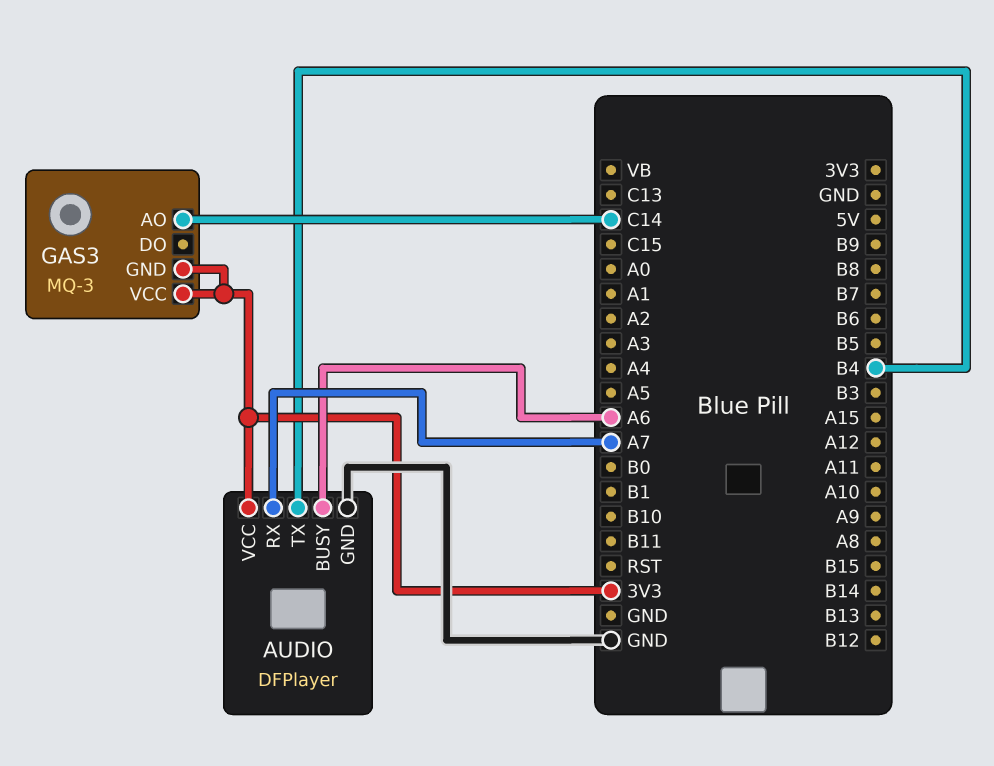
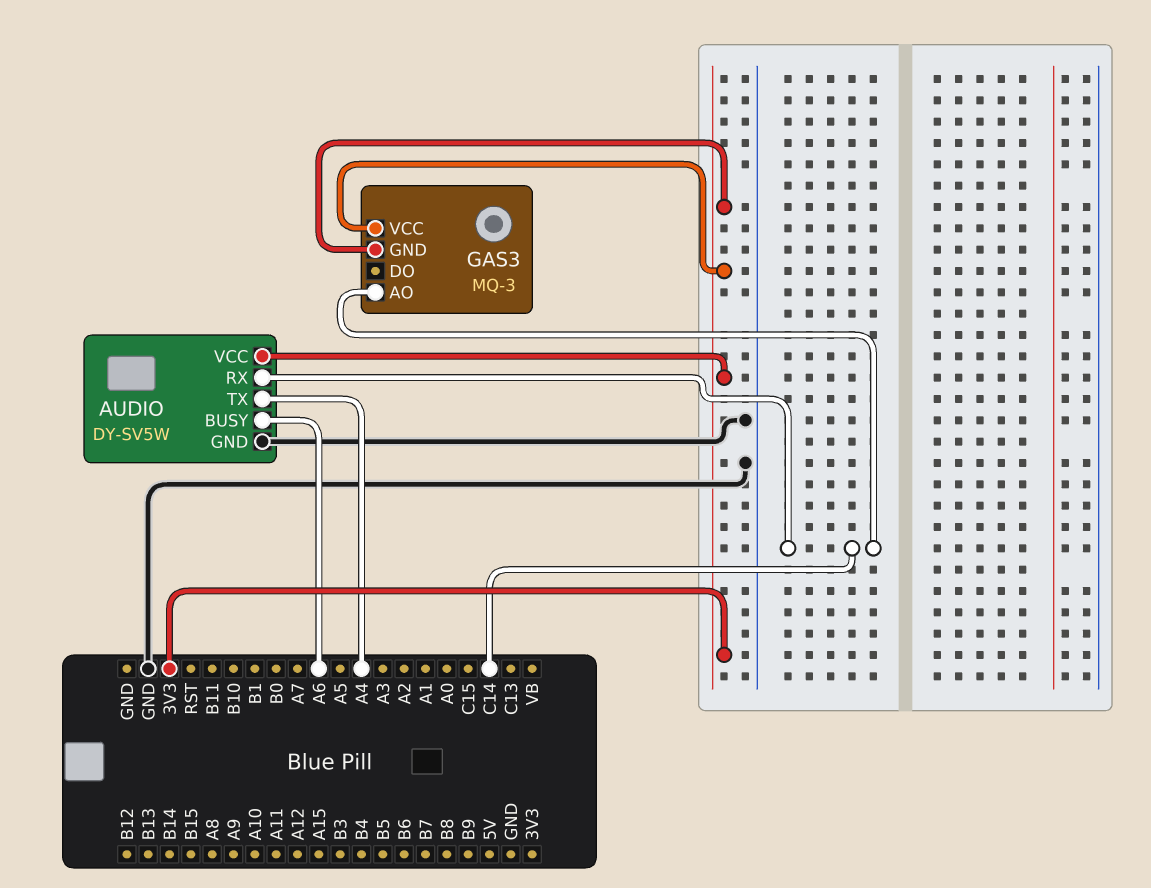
AUDIO: DFPlayer -> DY-SV5W
AUDIO pin RX: A7 -> C14
AUDIO pin TX: B4 -> A4

